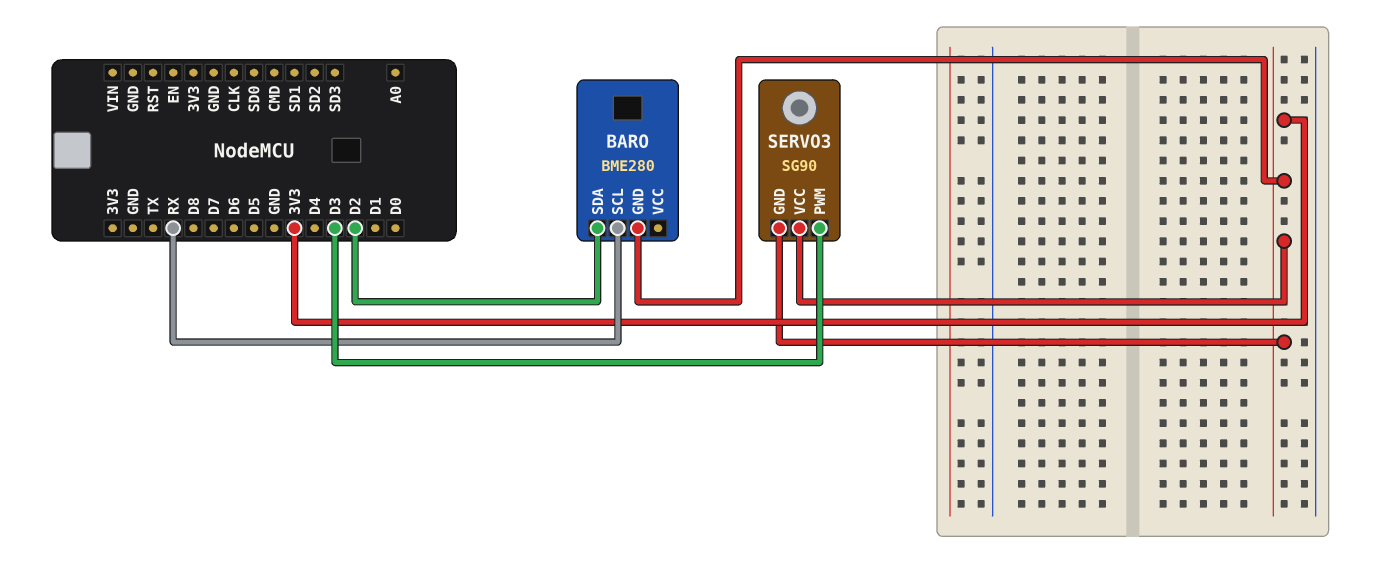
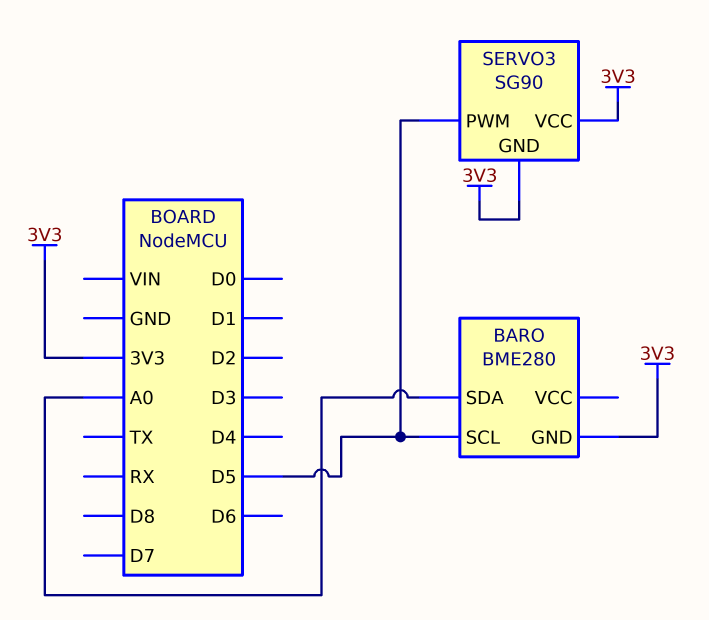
BARO pin SCL: RX -> D5
BARO pin SDA: D2 -> A0
SERVO3 pin PWM: D3 -> D5

